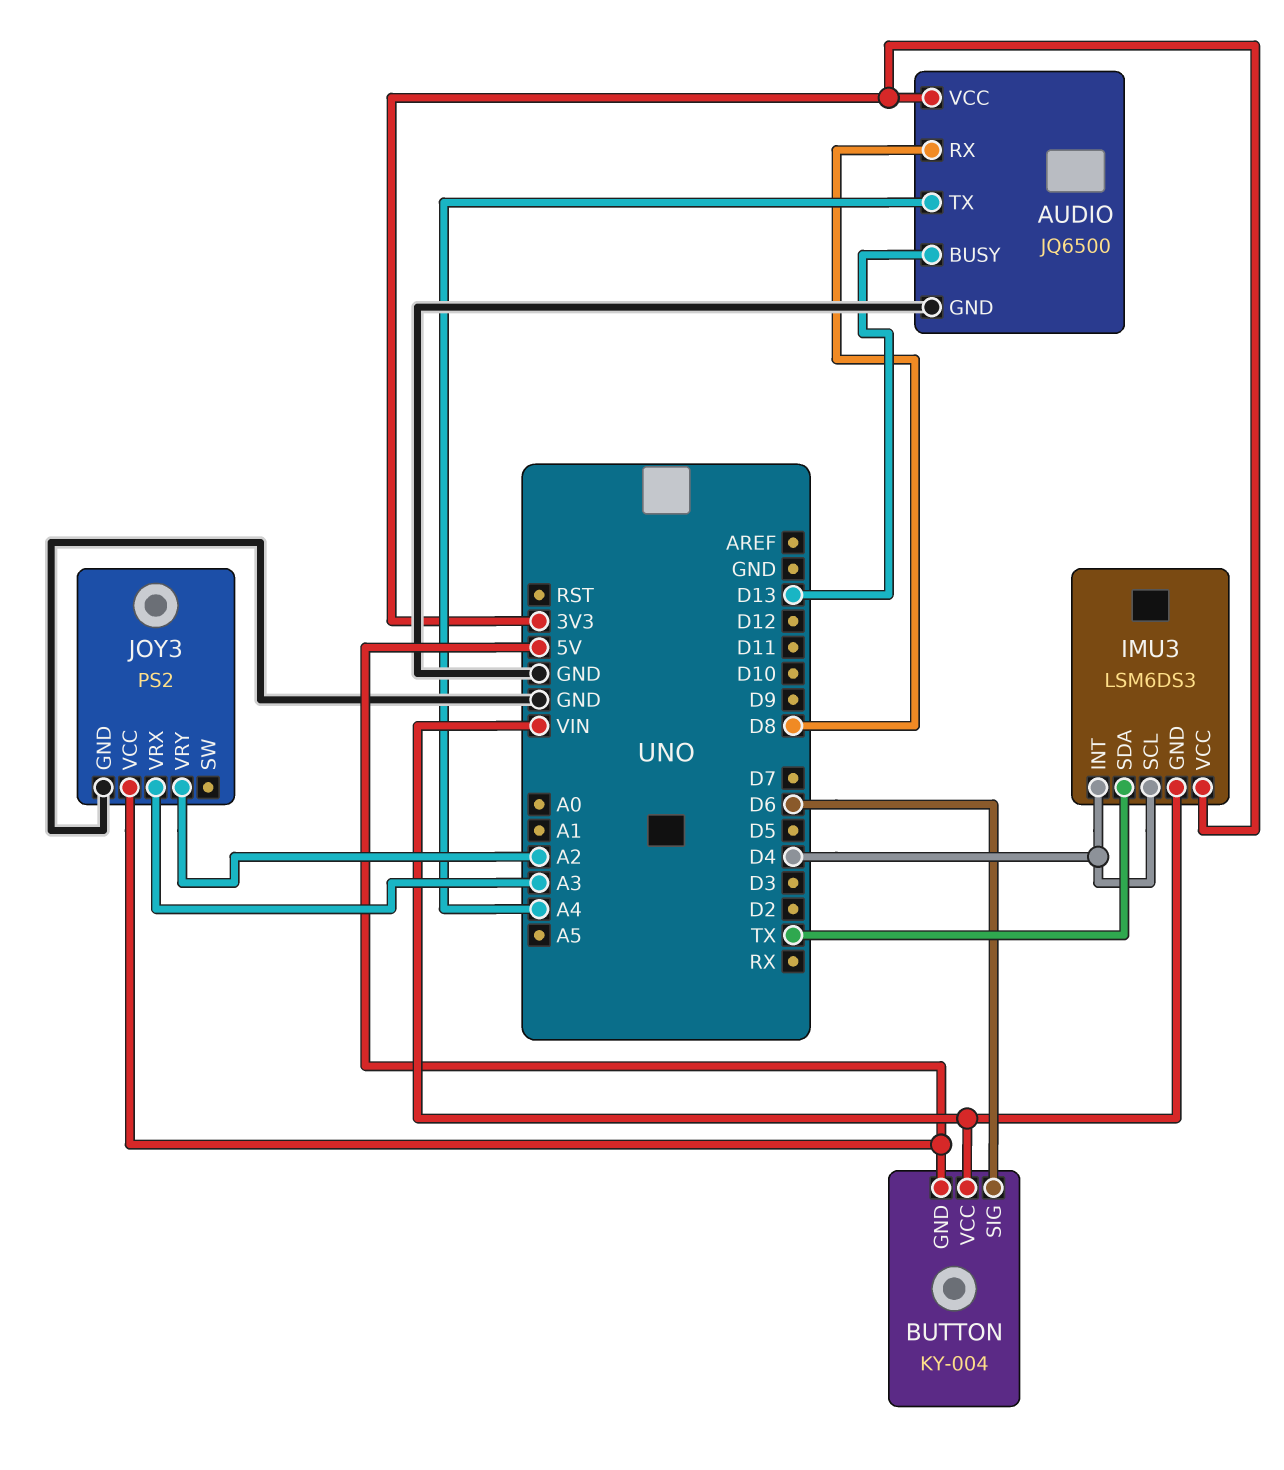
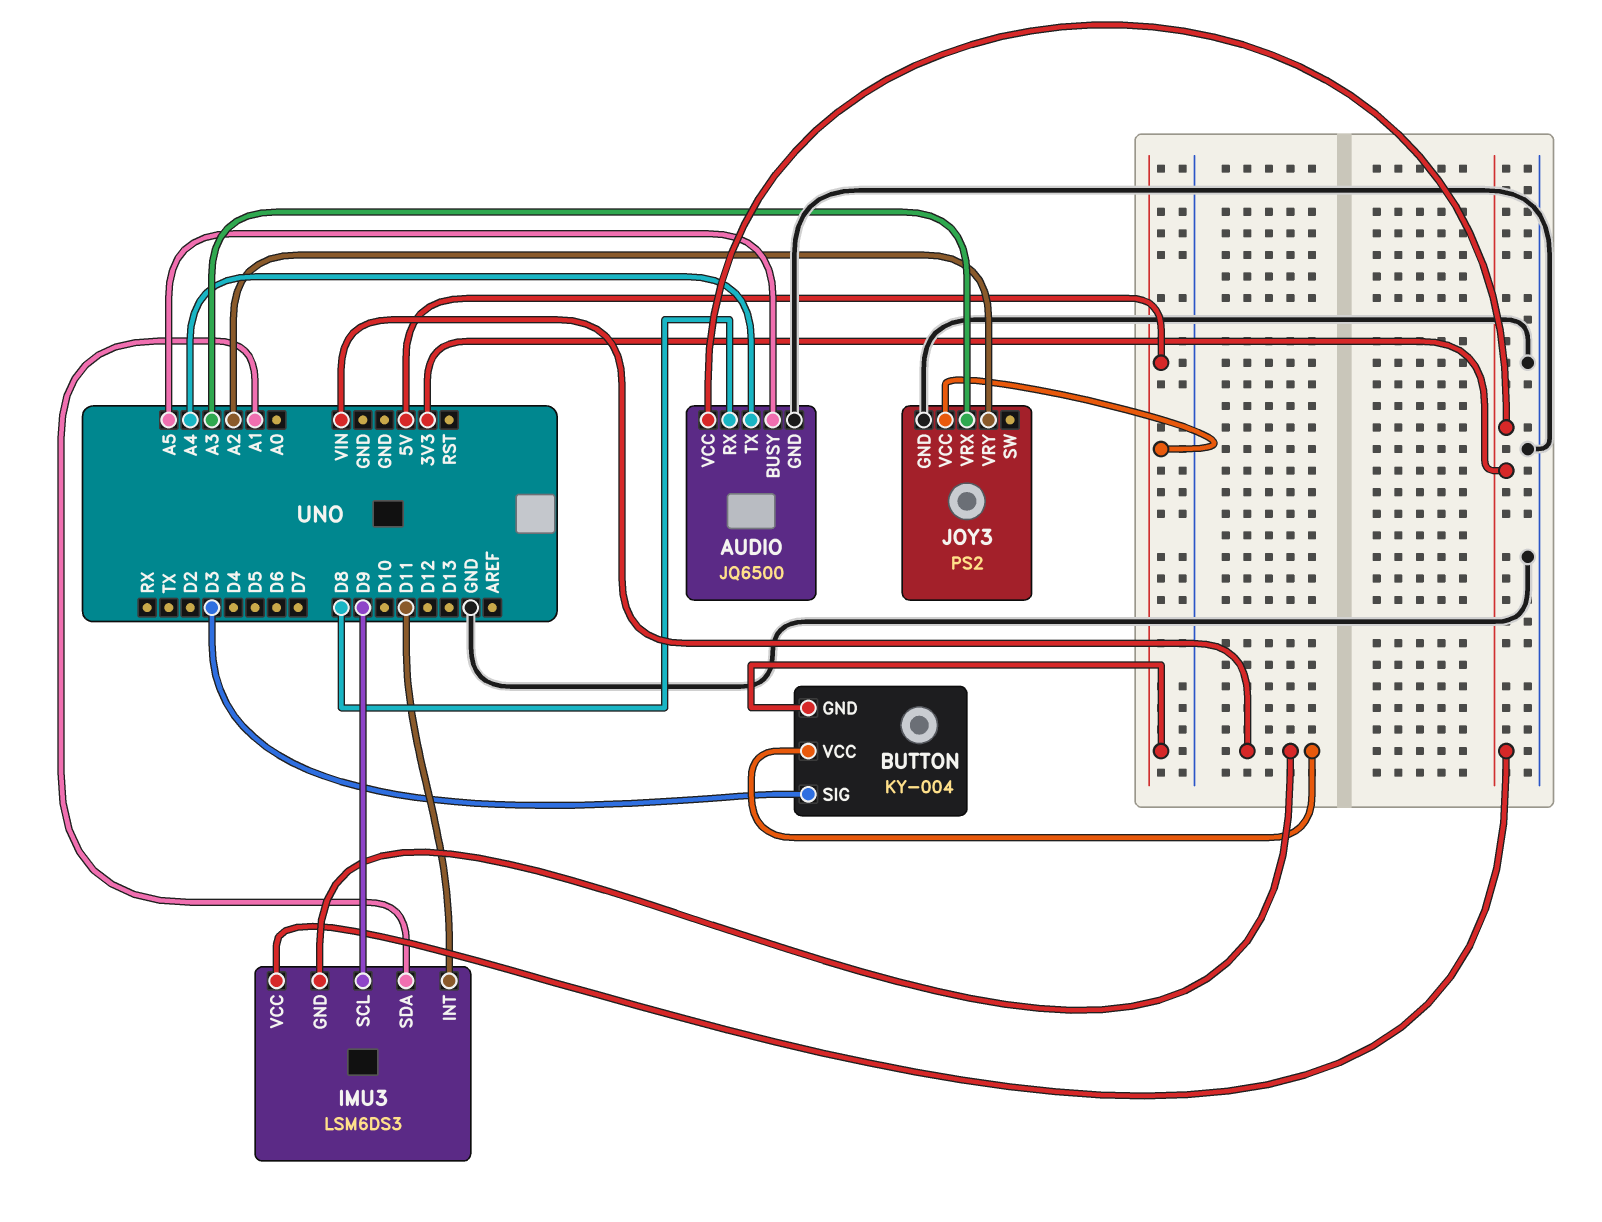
AUDIO pin BUSY: D13 -> A5
BUTTON pin SIG: D6 -> D3
IMU3 pin INT: D4 -> D11
IMU3 pin SCL: D4 -> D9
IMU3 pin SDA: TX -> A1

